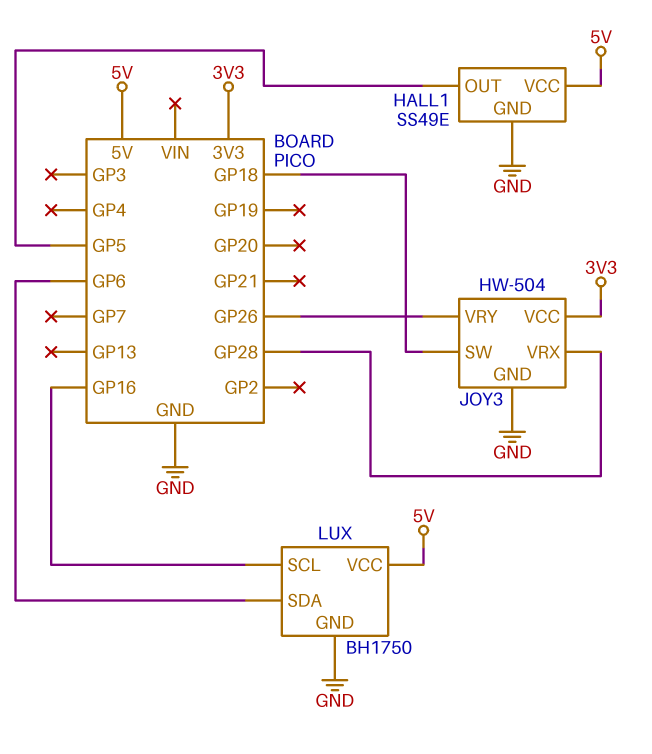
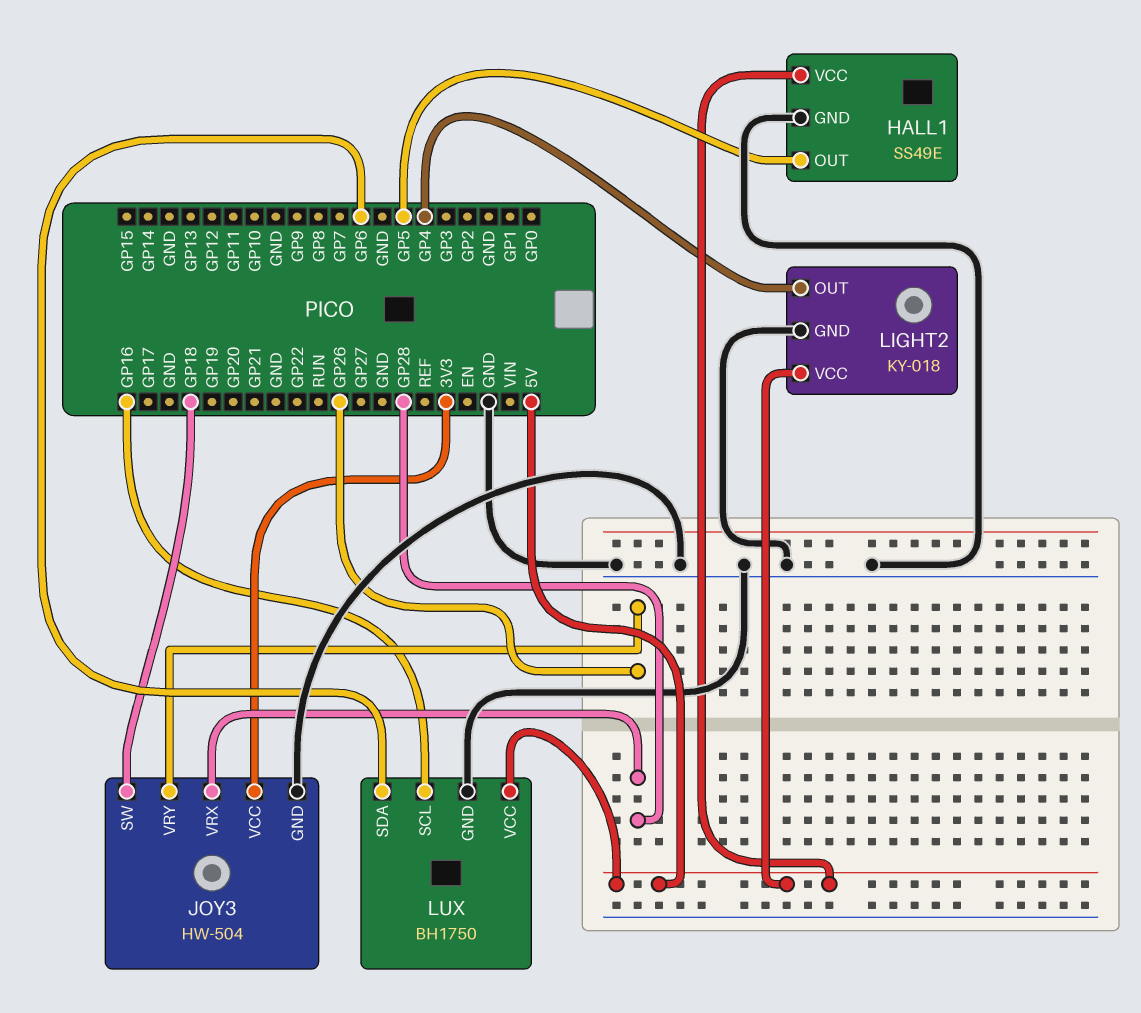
LIGHT2: none -> KY-018
LIGHT2 pin GND: none -> GND
LIGHT2 pin OUT: none -> GP4
LIGHT2 pin VCC: none -> 5V

